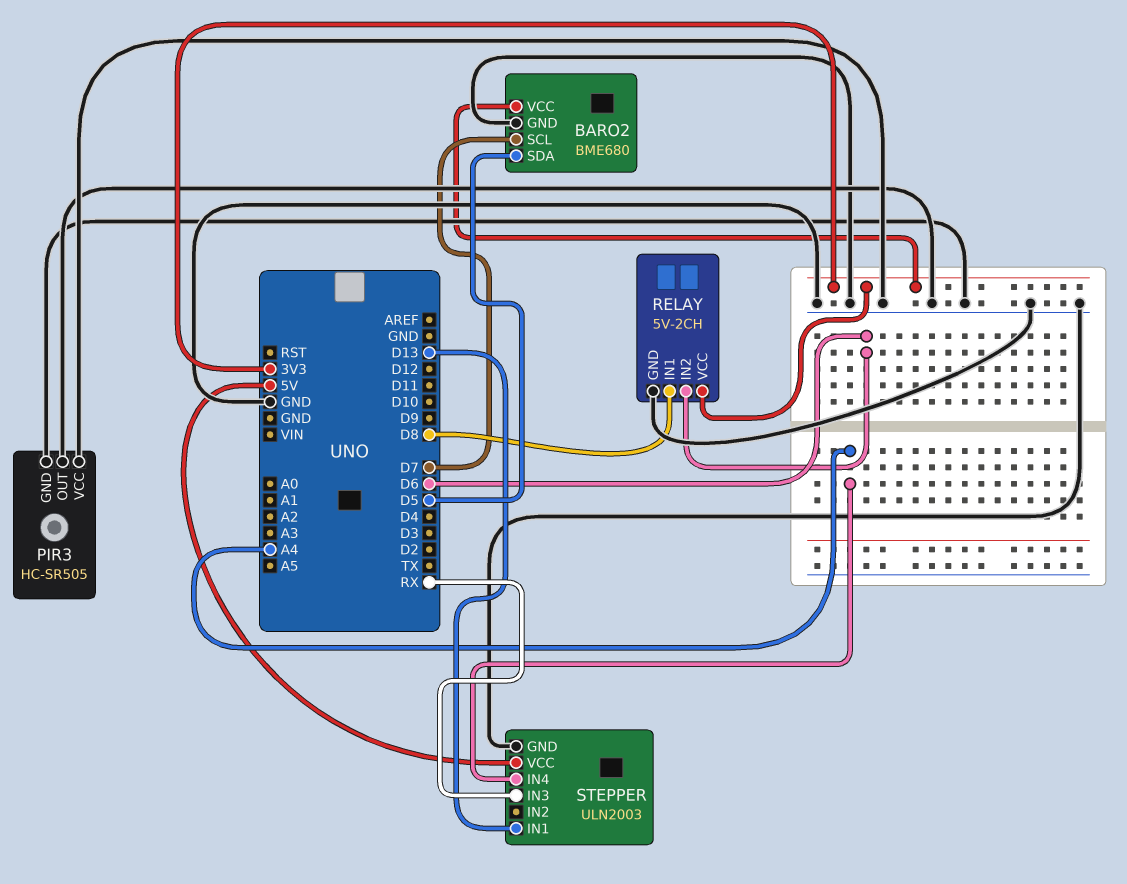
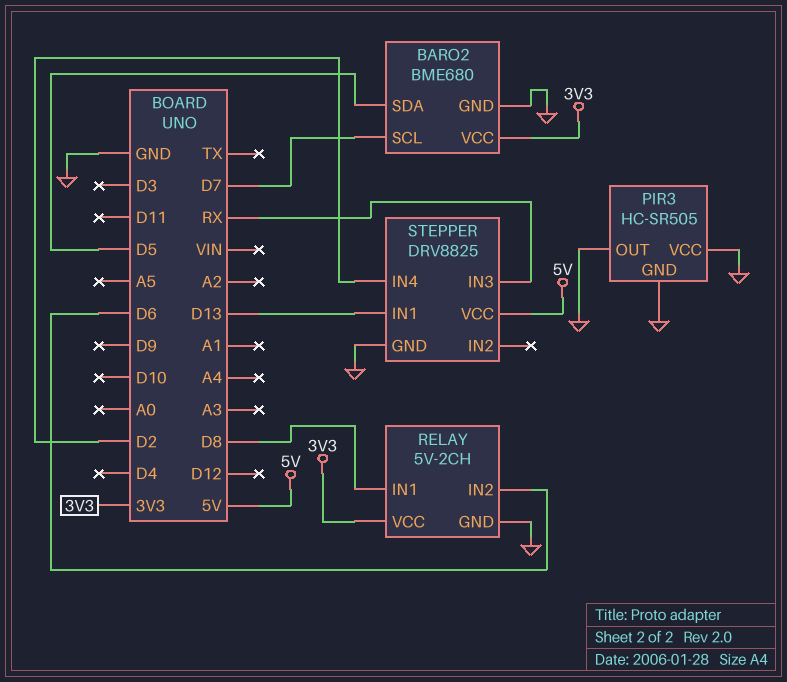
STEPPER: ULN2003 -> DRV8825
STEPPER pin IN4: A4 -> D2

